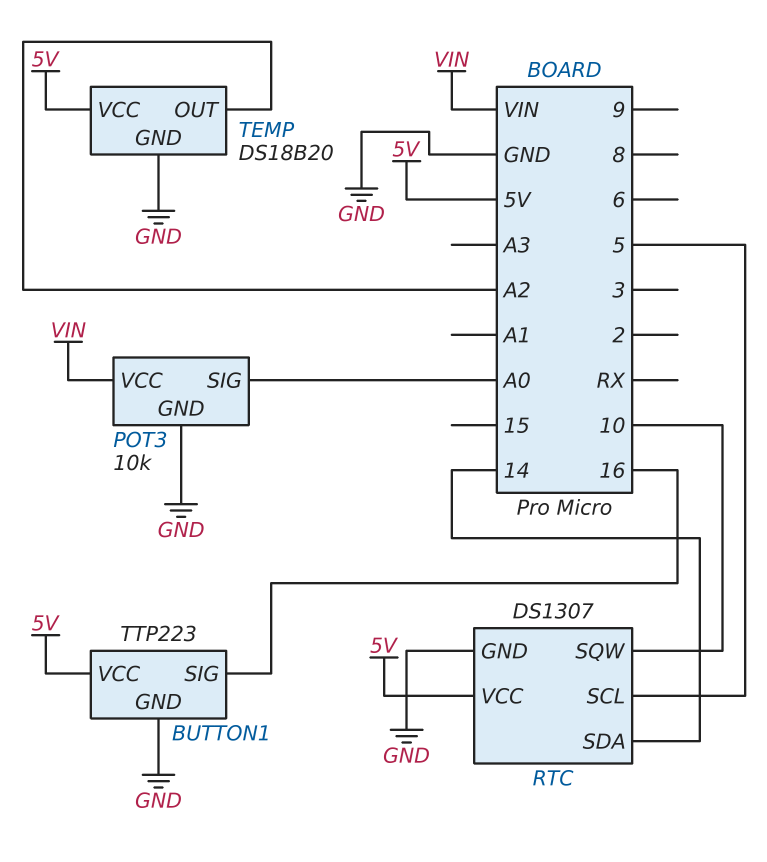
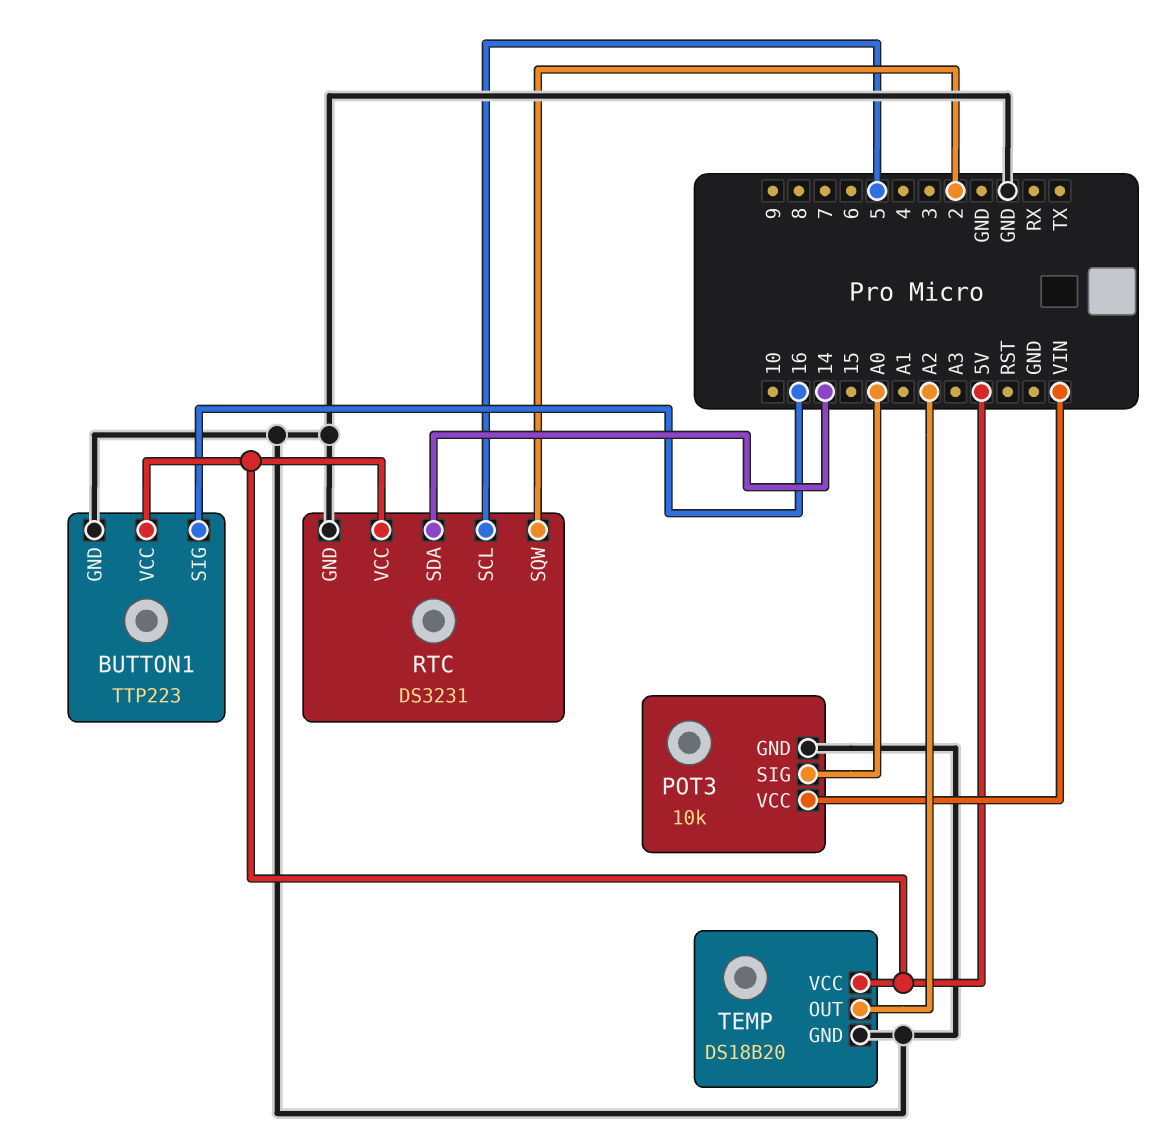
RTC: DS1307 -> DS3231
RTC pin SQW: 10 -> 2

